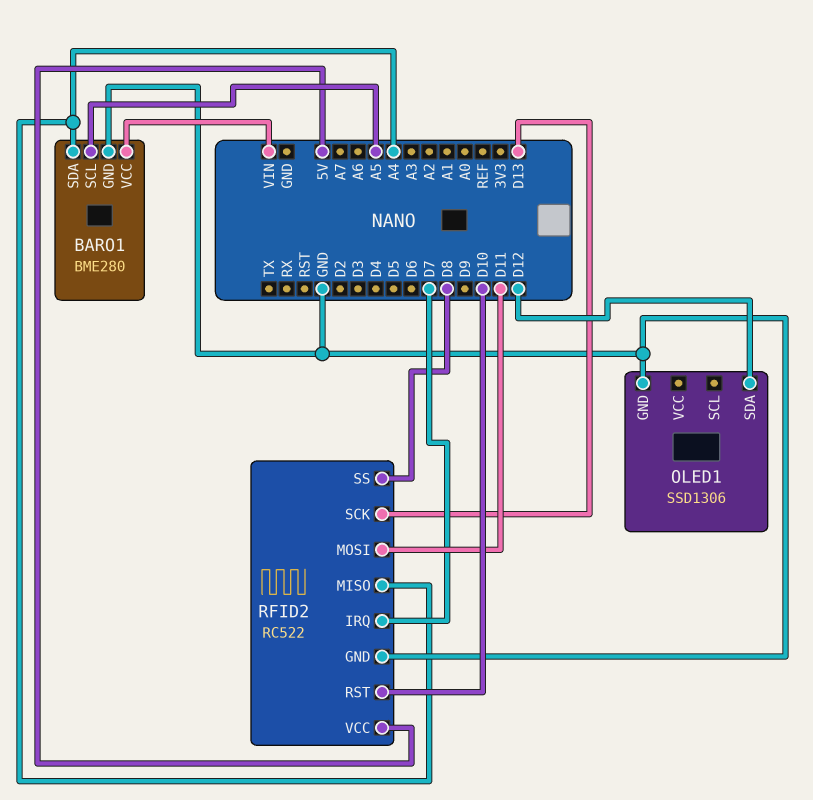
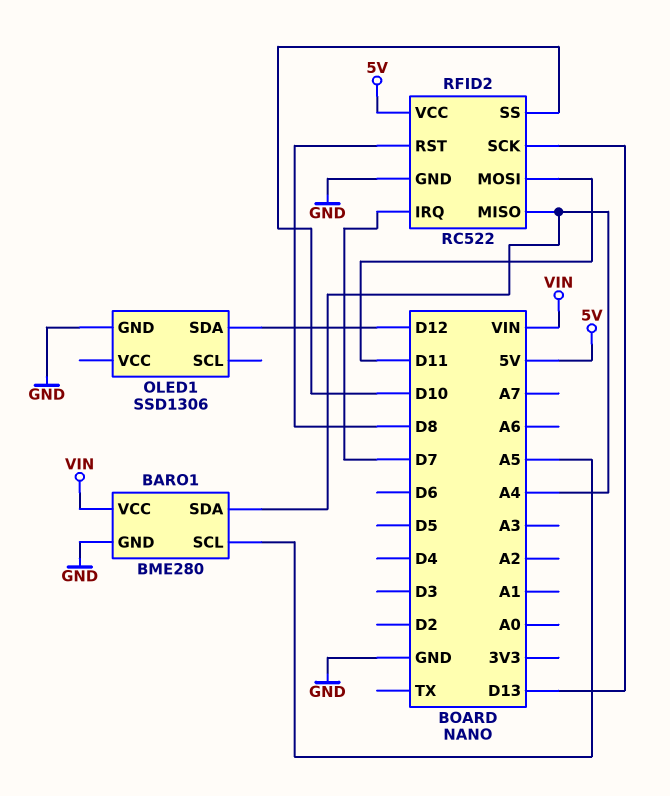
RFID2 pin RST: D10 -> D8
RFID2 pin SS: D8 -> D10

